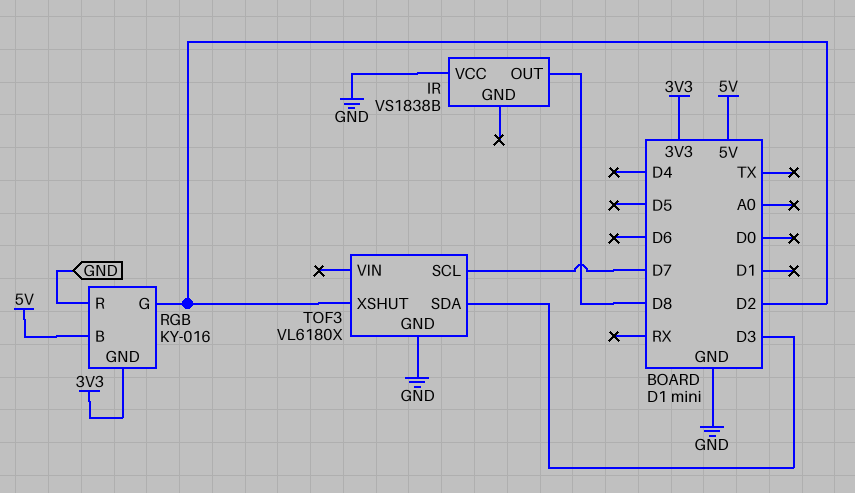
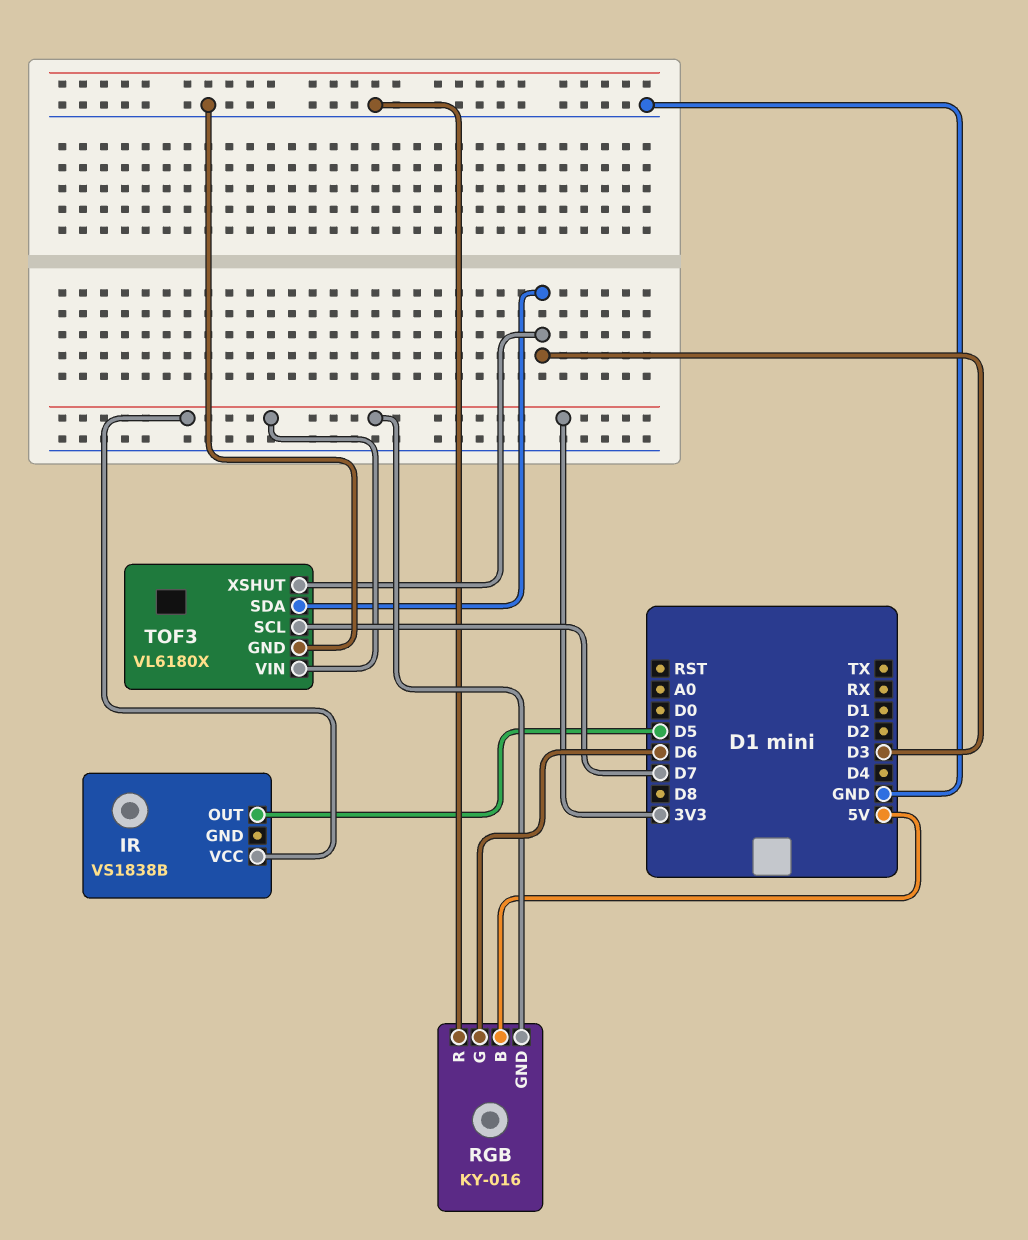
IR pin OUT: D8 -> D5
IR pin VCC: GND -> 3V3
RGB pin G: D2 -> D6
TOF3 pin VIN: none -> 3V3
TOF3 pin XSHUT: D2 -> D3

